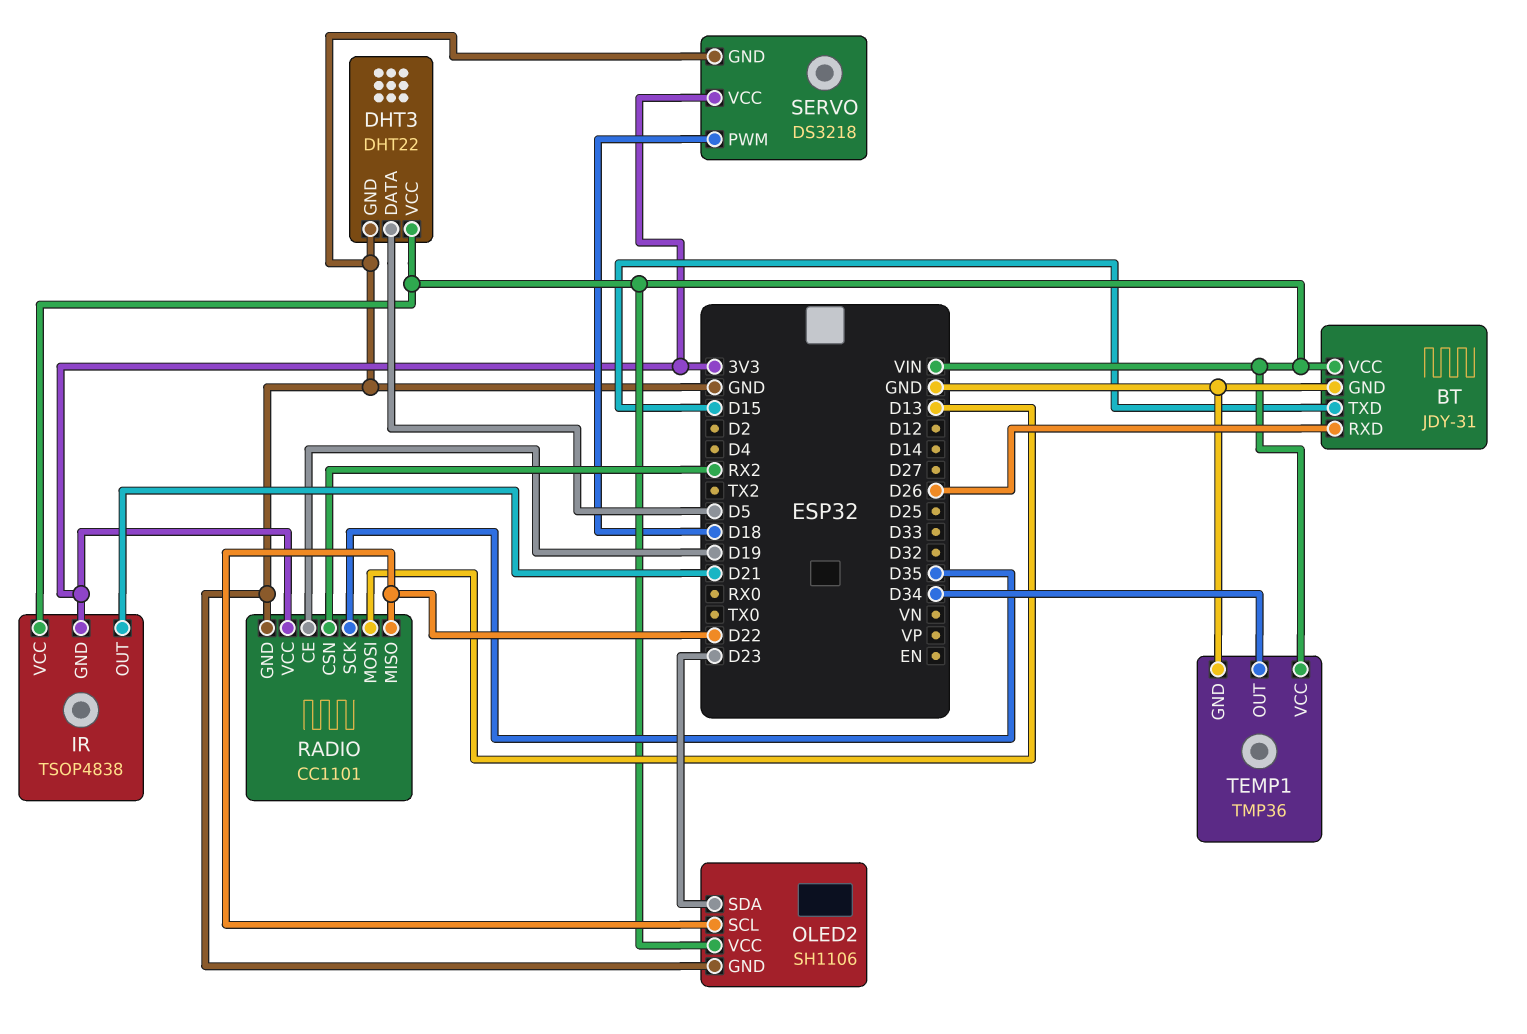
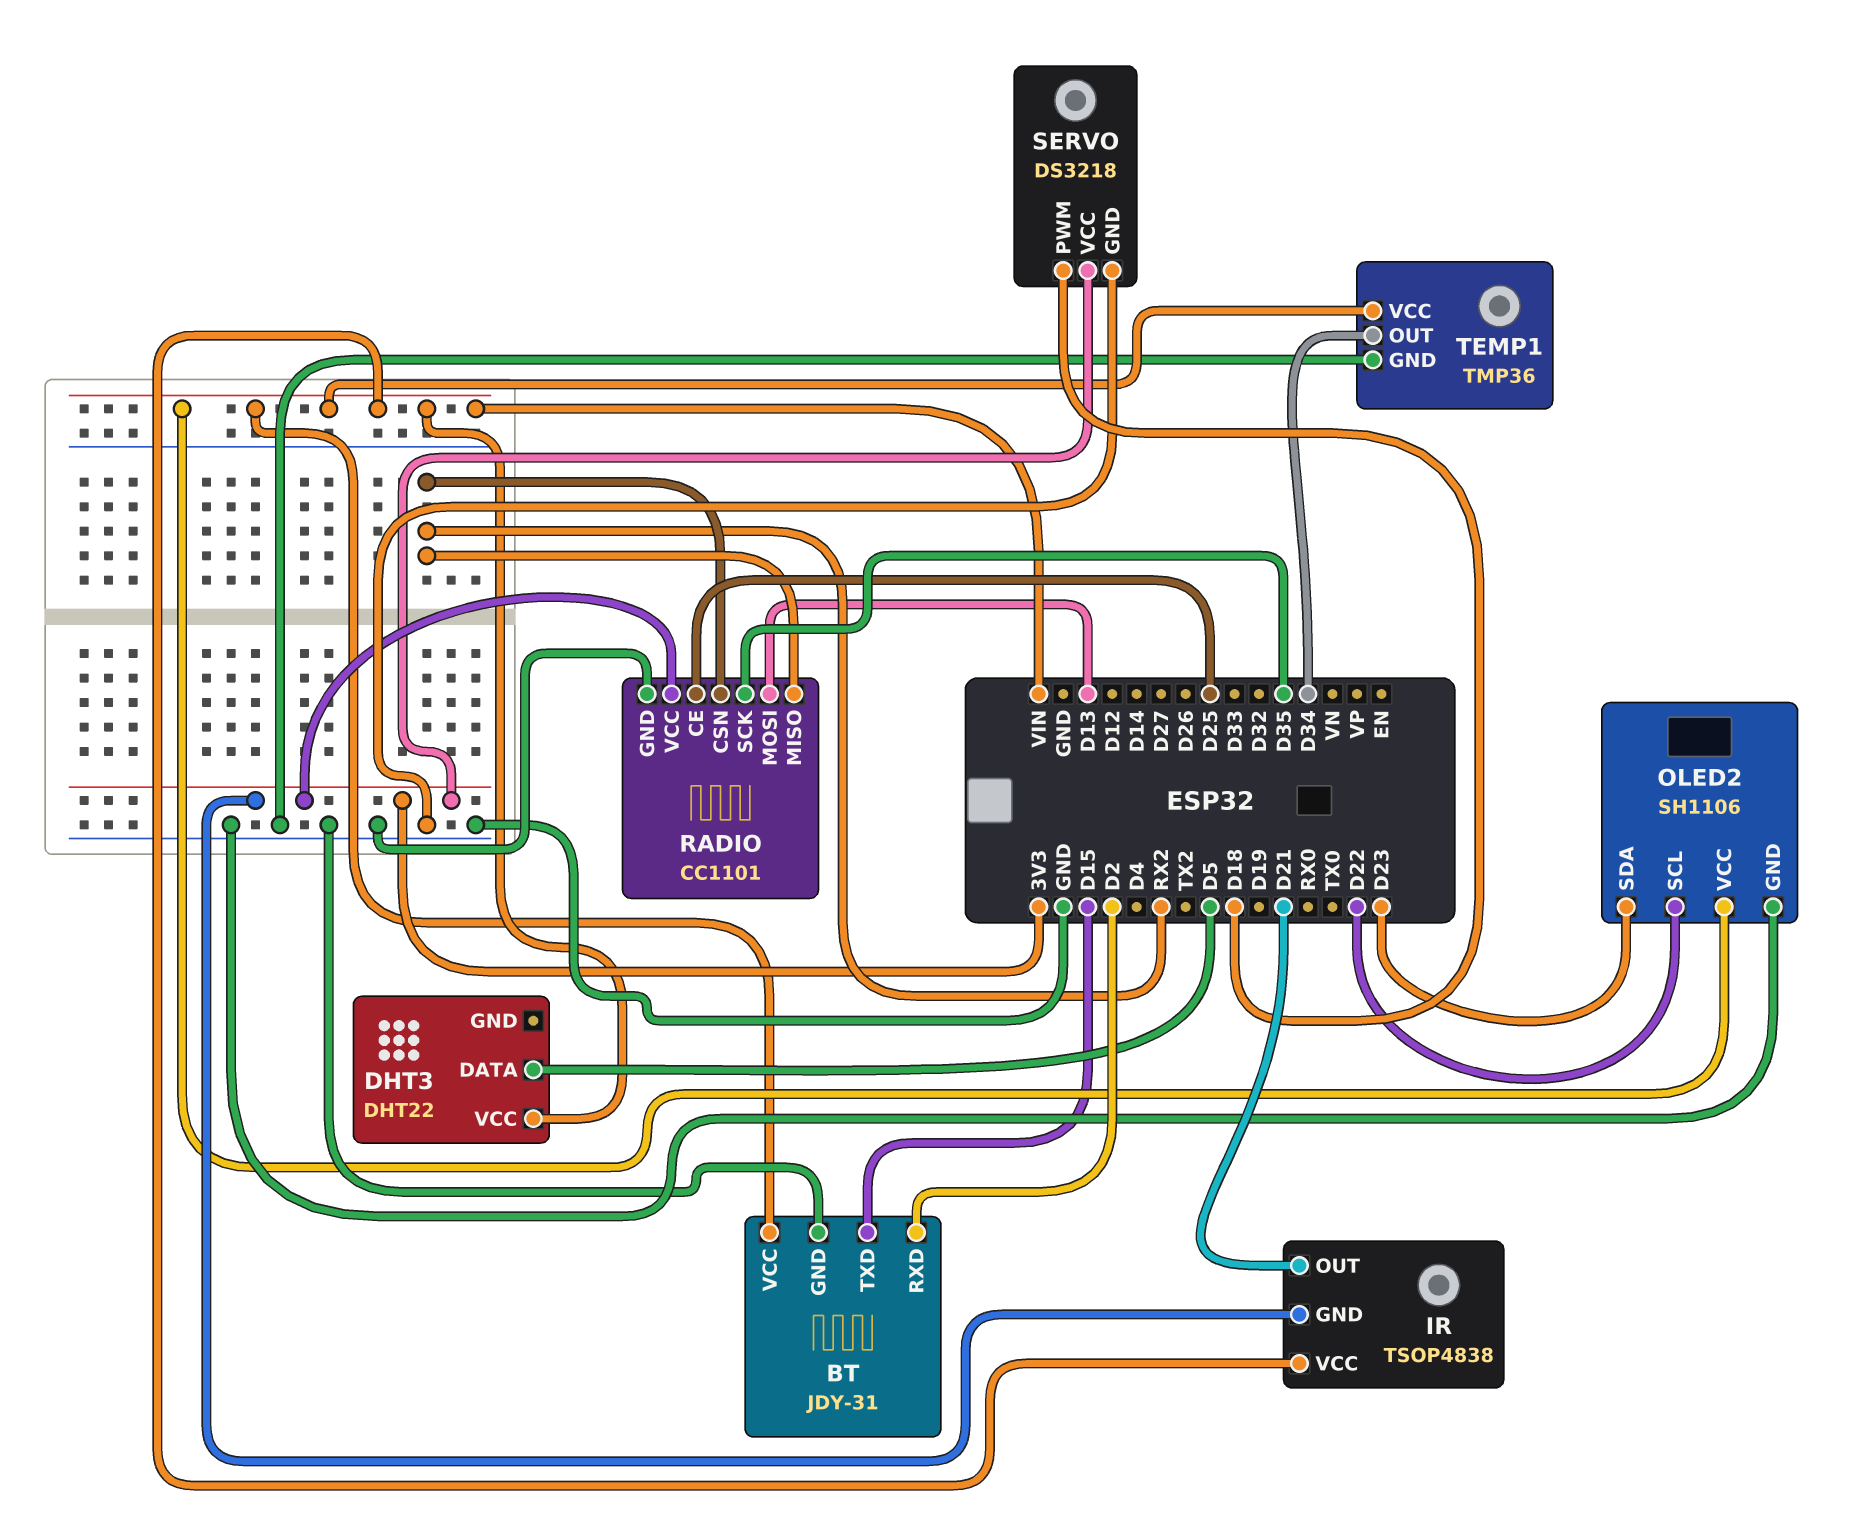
BT pin RXD: D26 -> D2
DHT3 pin GND: GND -> none
RADIO pin CE: D19 -> D25
RADIO pin MISO: D22 -> RX2

